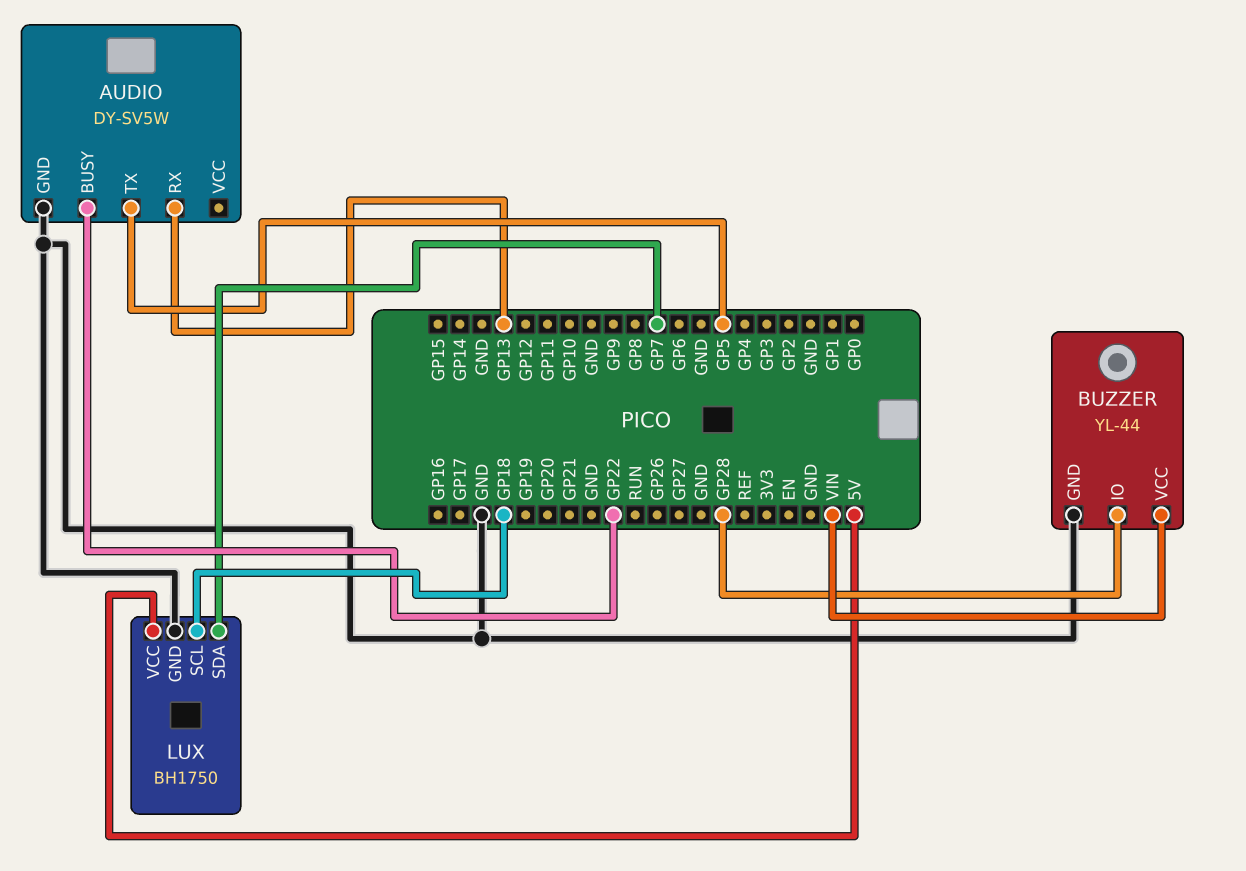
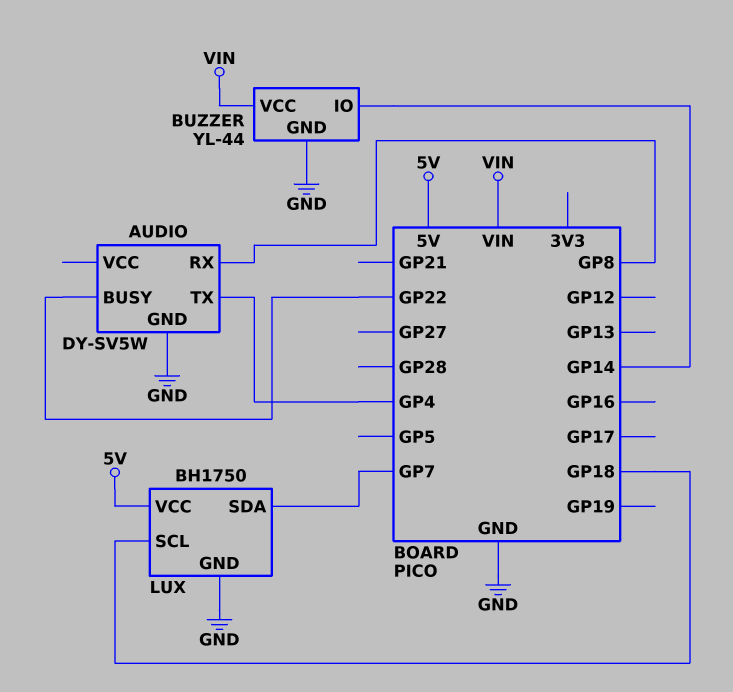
AUDIO pin RX: GP13 -> GP8
AUDIO pin TX: GP5 -> GP4
BUZZER pin IO: GP28 -> GP14

